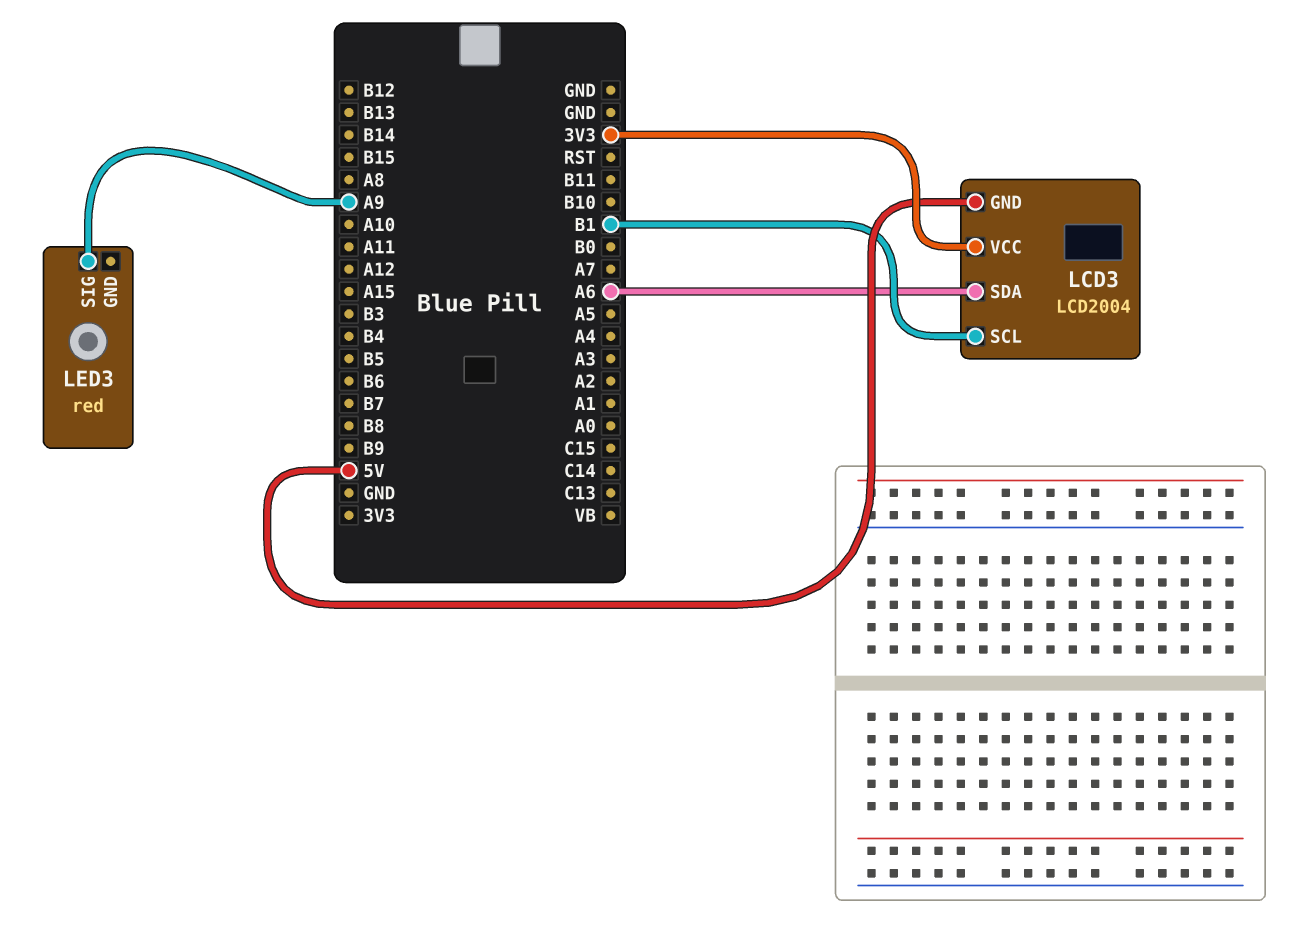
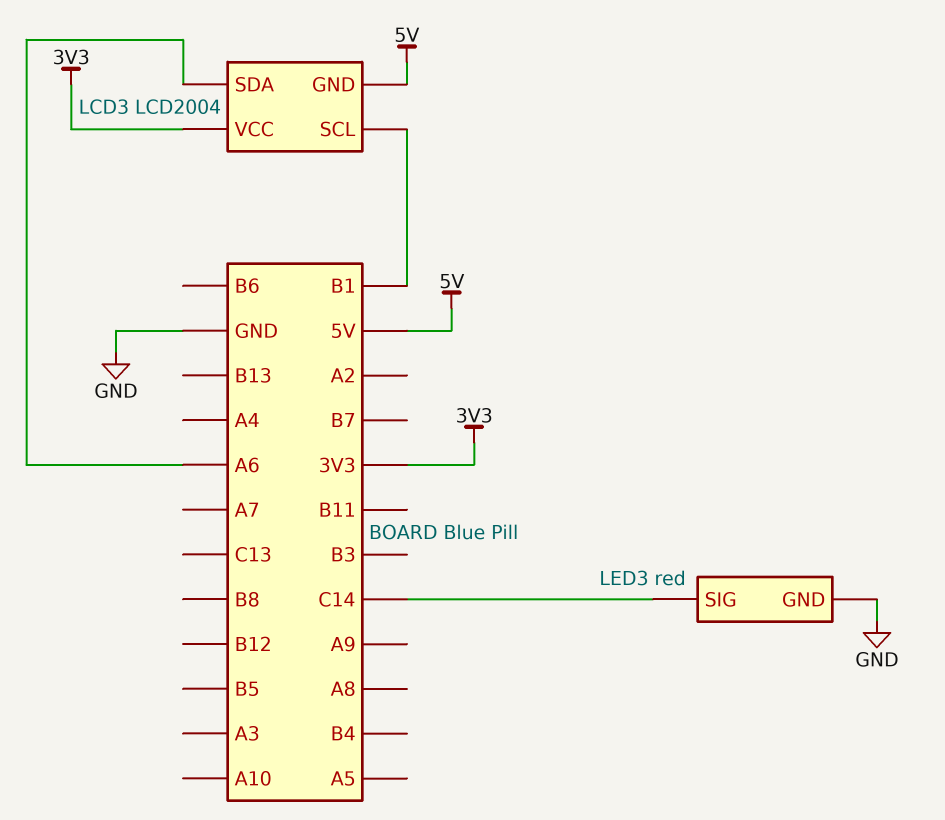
LED3 pin GND: none -> GND
LED3 pin SIG: A9 -> C14

